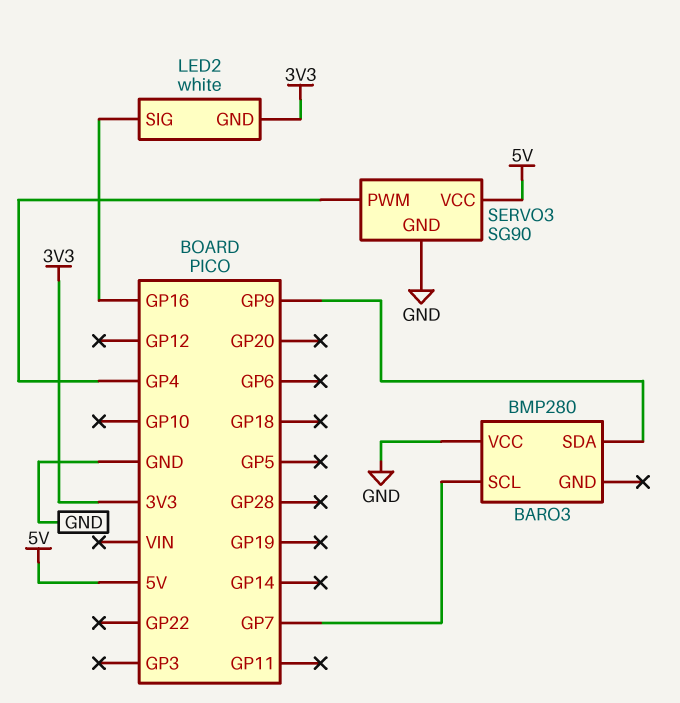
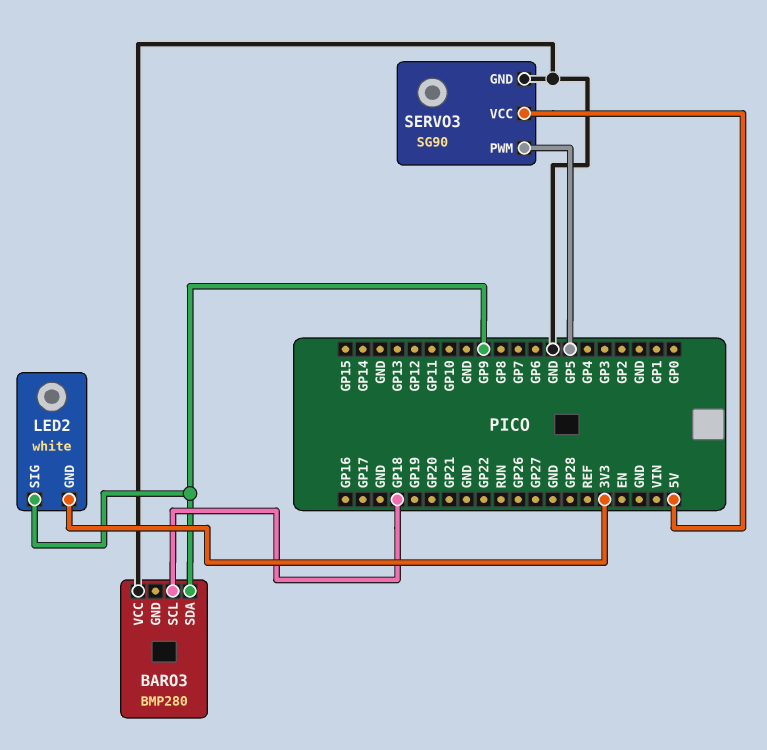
BARO3 pin SCL: GP7 -> GP18
LED2 pin SIG: GP16 -> GP9
SERVO3 pin PWM: GP4 -> GP5

